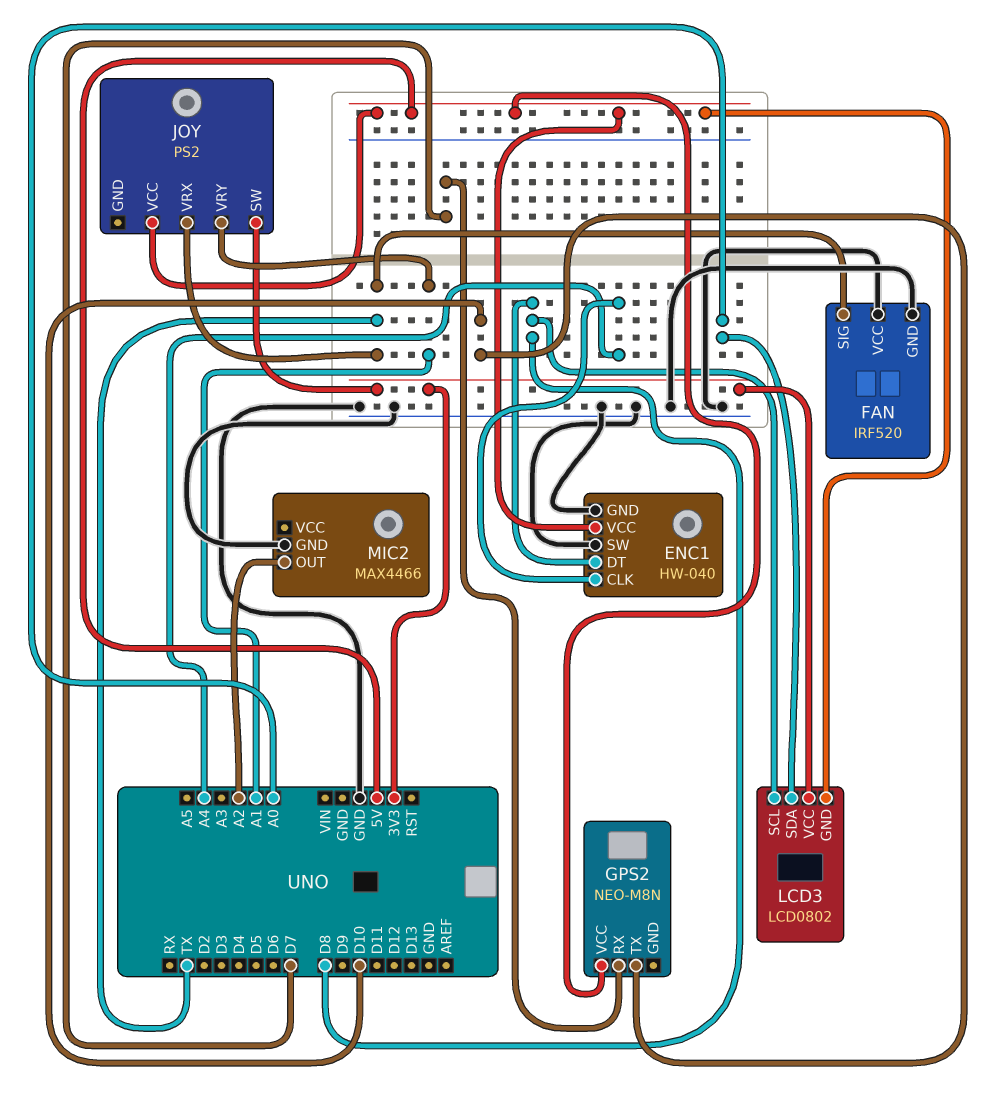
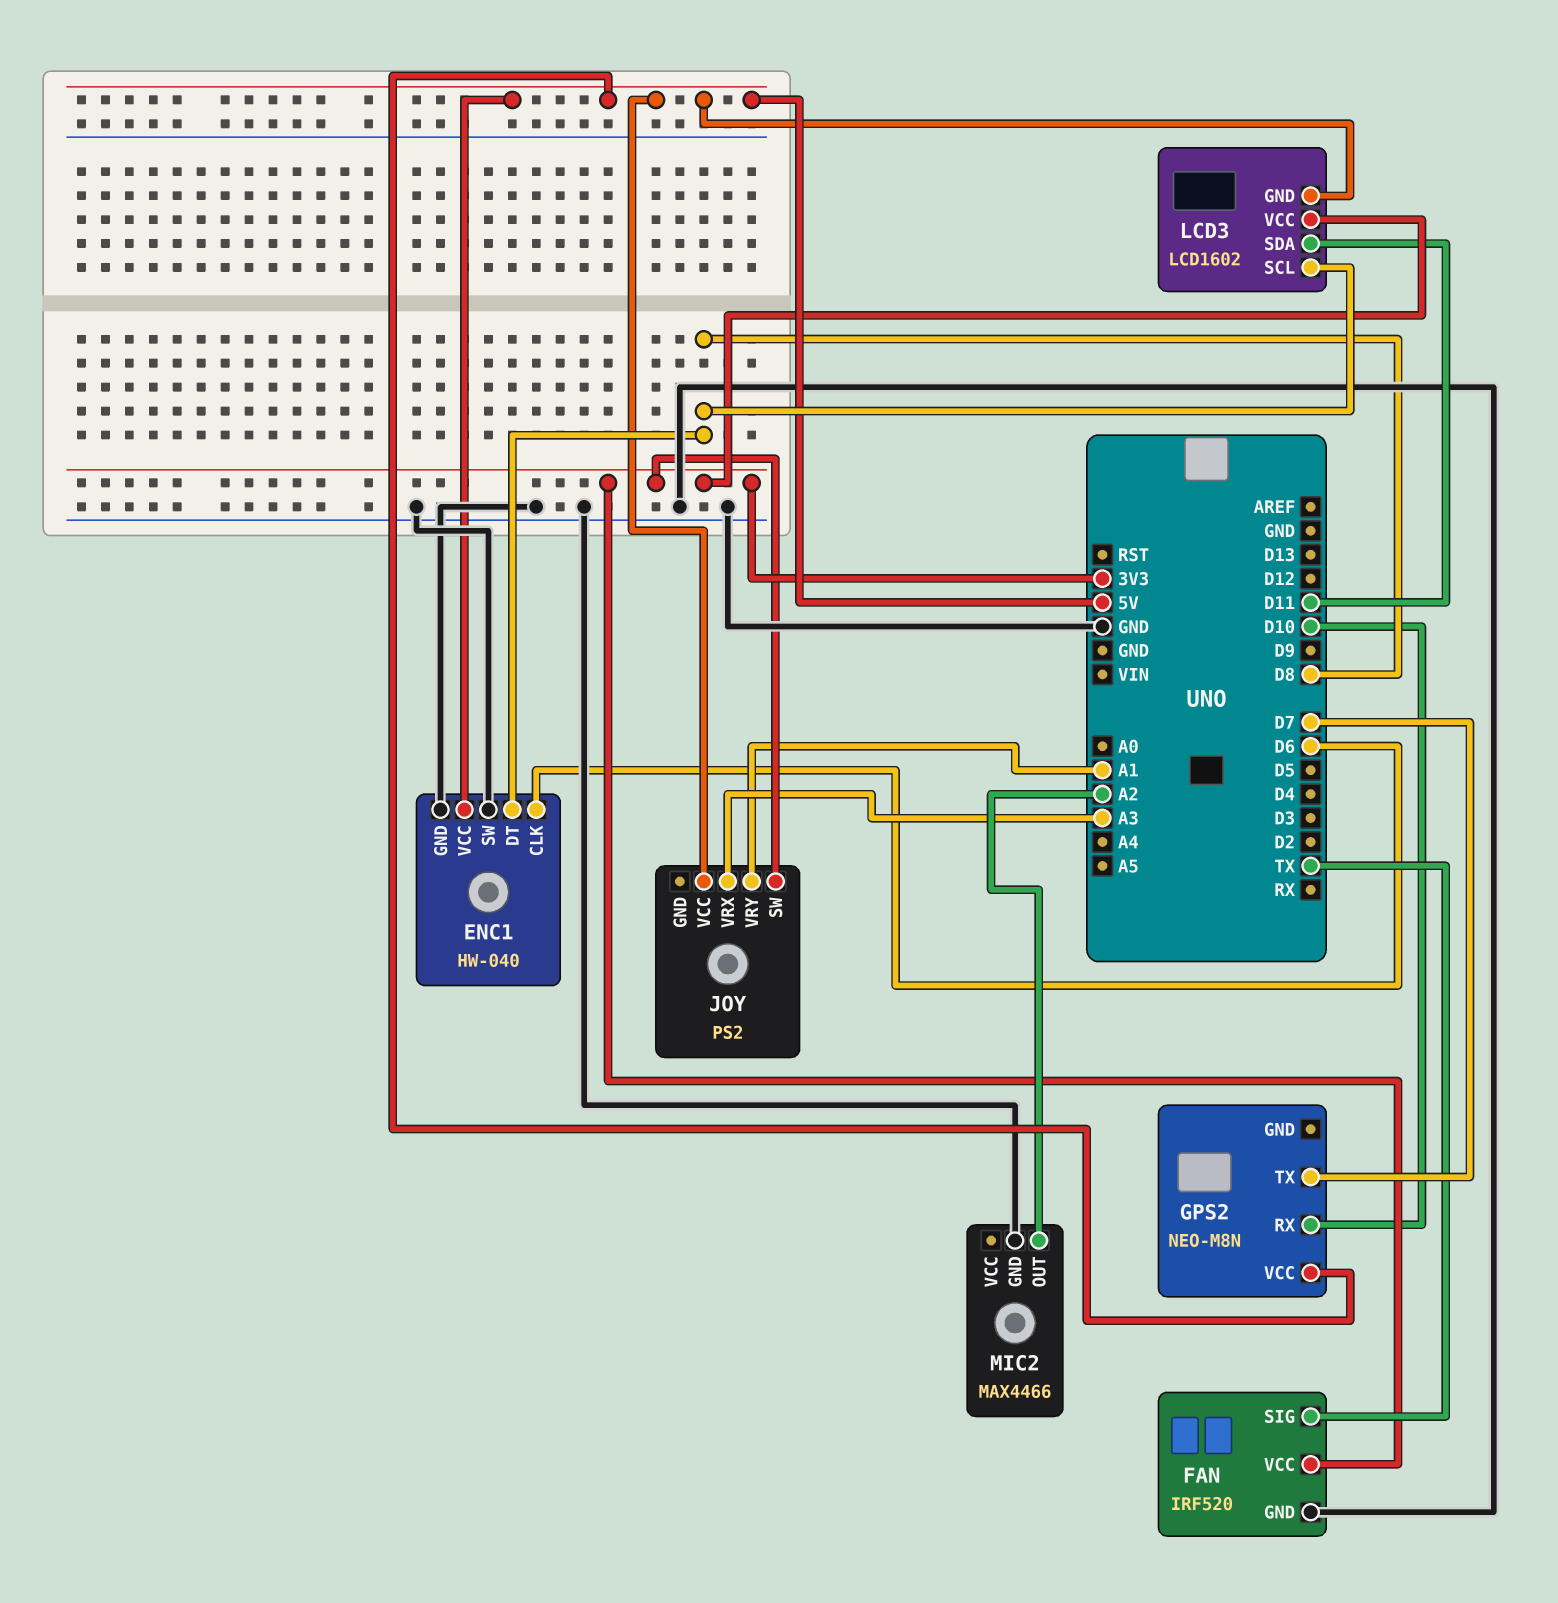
ENC1 pin CLK: A4 -> D6
FAN pin VCC: GND -> 3V3
GPS2 pin RX: D7 -> D10
GPS2 pin TX: D10 -> D7
JOY pin VRX: TX -> A3
LCD3: LCD0802 -> LCD1602
LCD3 pin SDA: A0 -> D11

